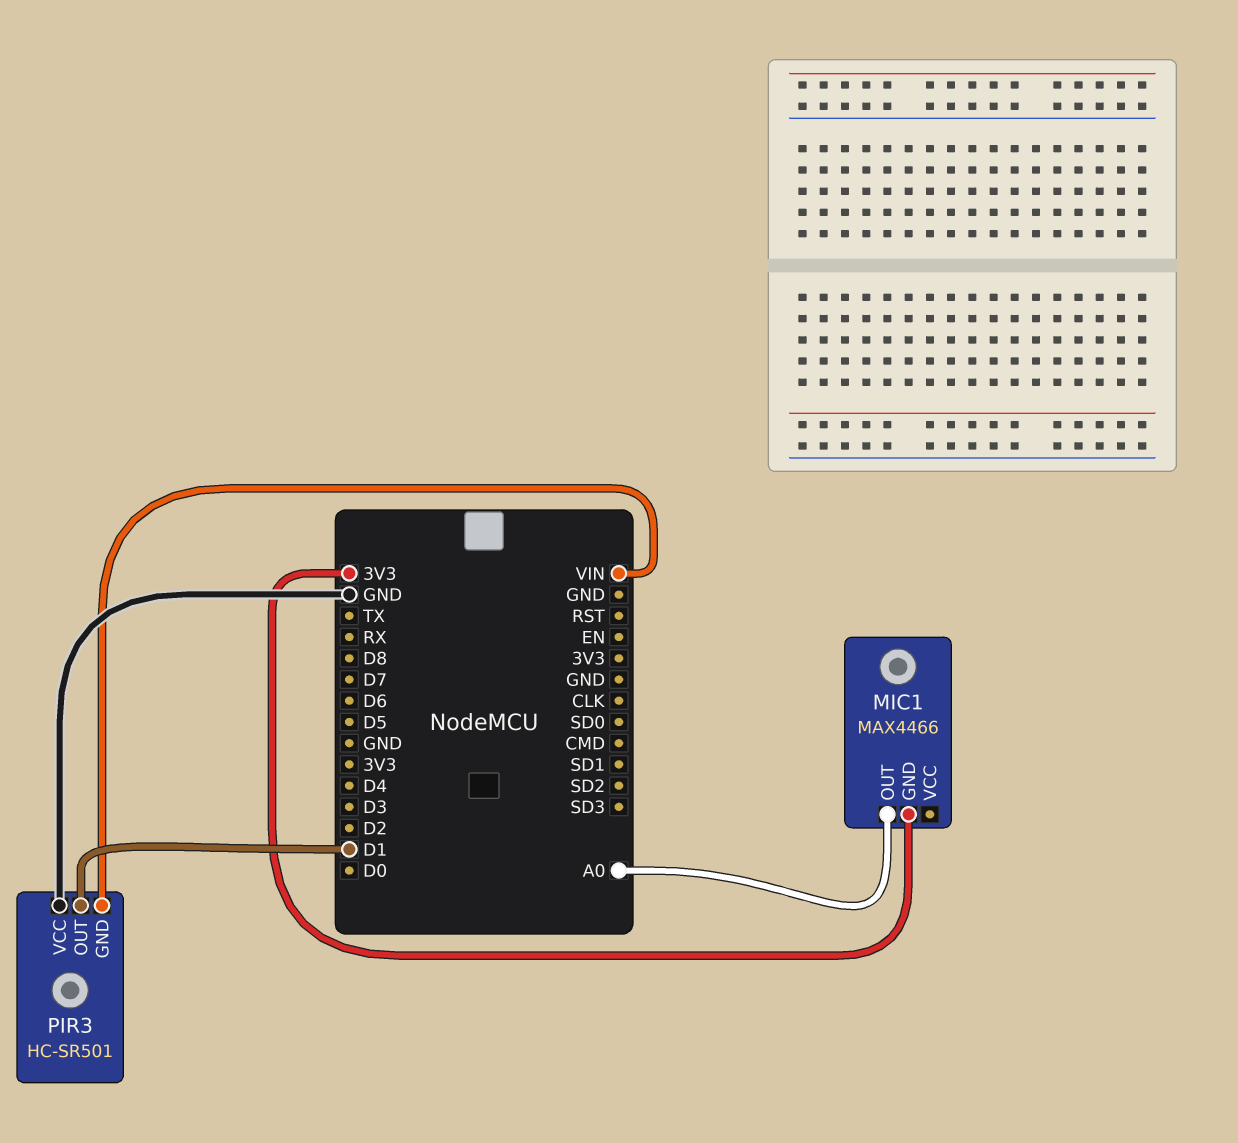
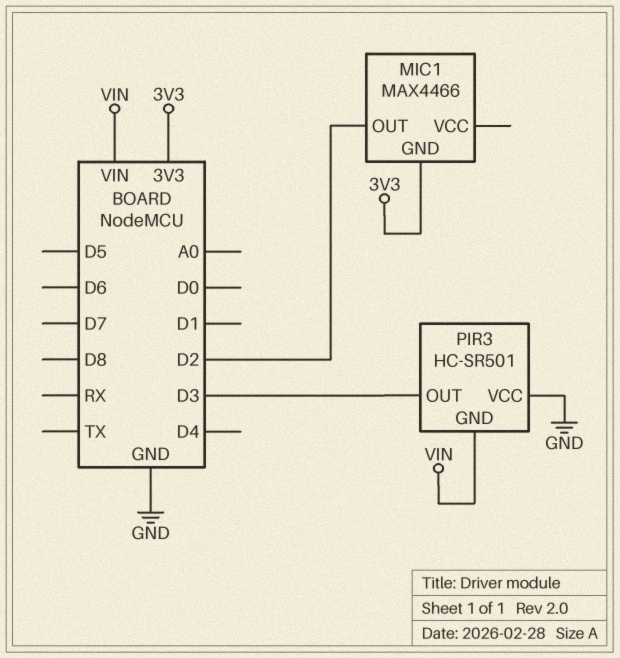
MIC1 pin OUT: A0 -> D2
PIR3 pin OUT: D1 -> D3

